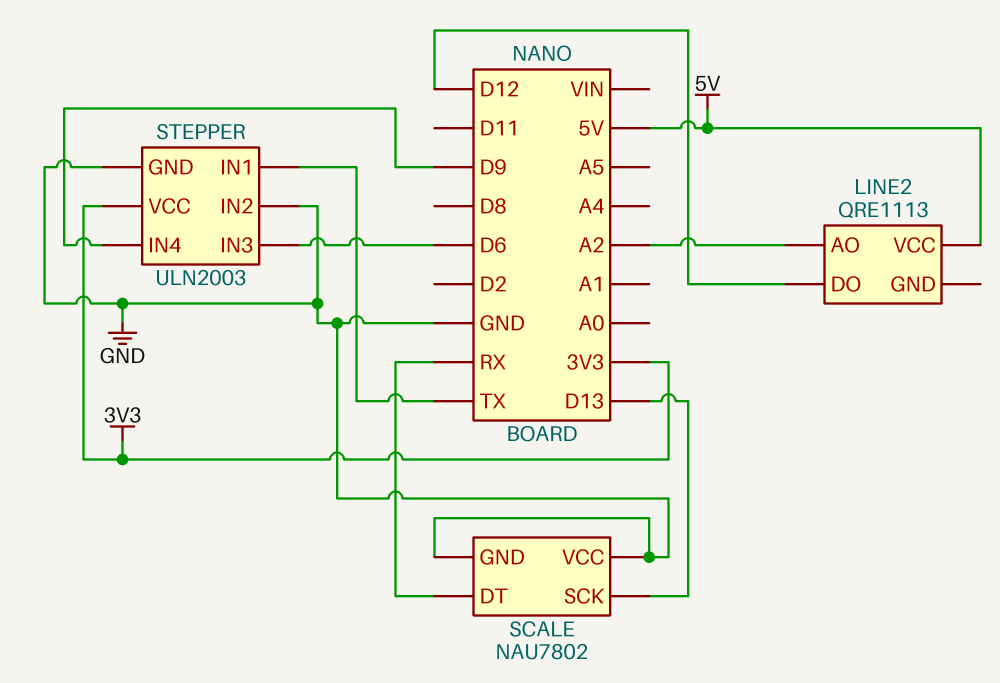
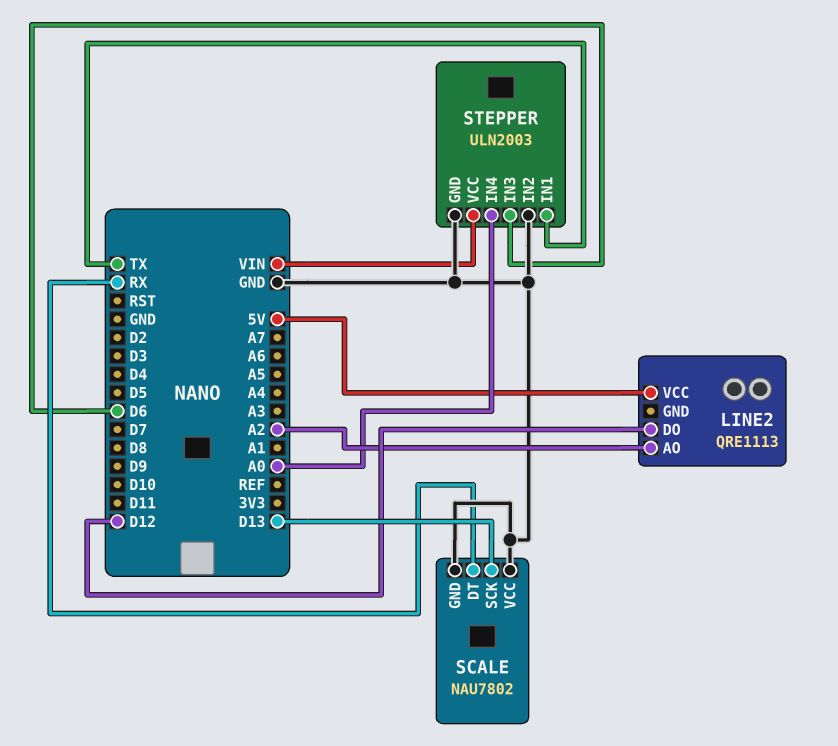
STEPPER pin IN4: D9 -> A0
STEPPER pin VCC: 3V3 -> VIN

